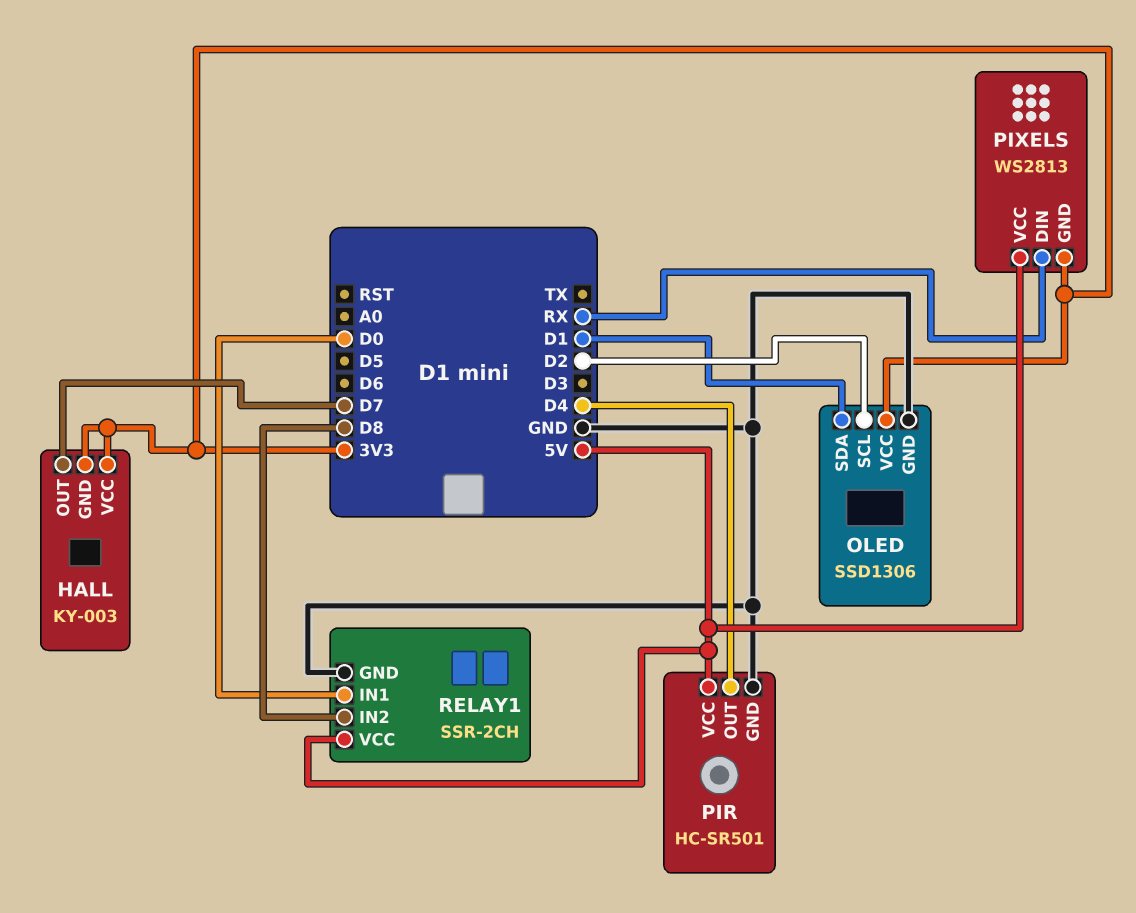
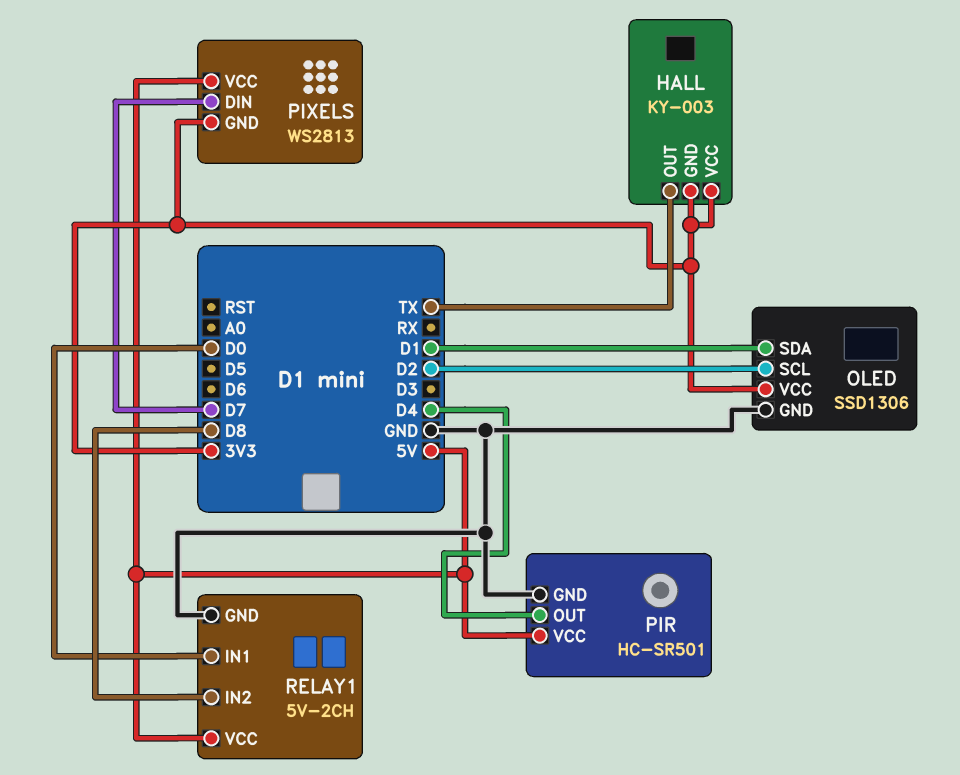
HALL pin OUT: D7 -> TX
PIXELS pin DIN: RX -> D7
RELAY1: SSR-2CH -> 5V-2CH

